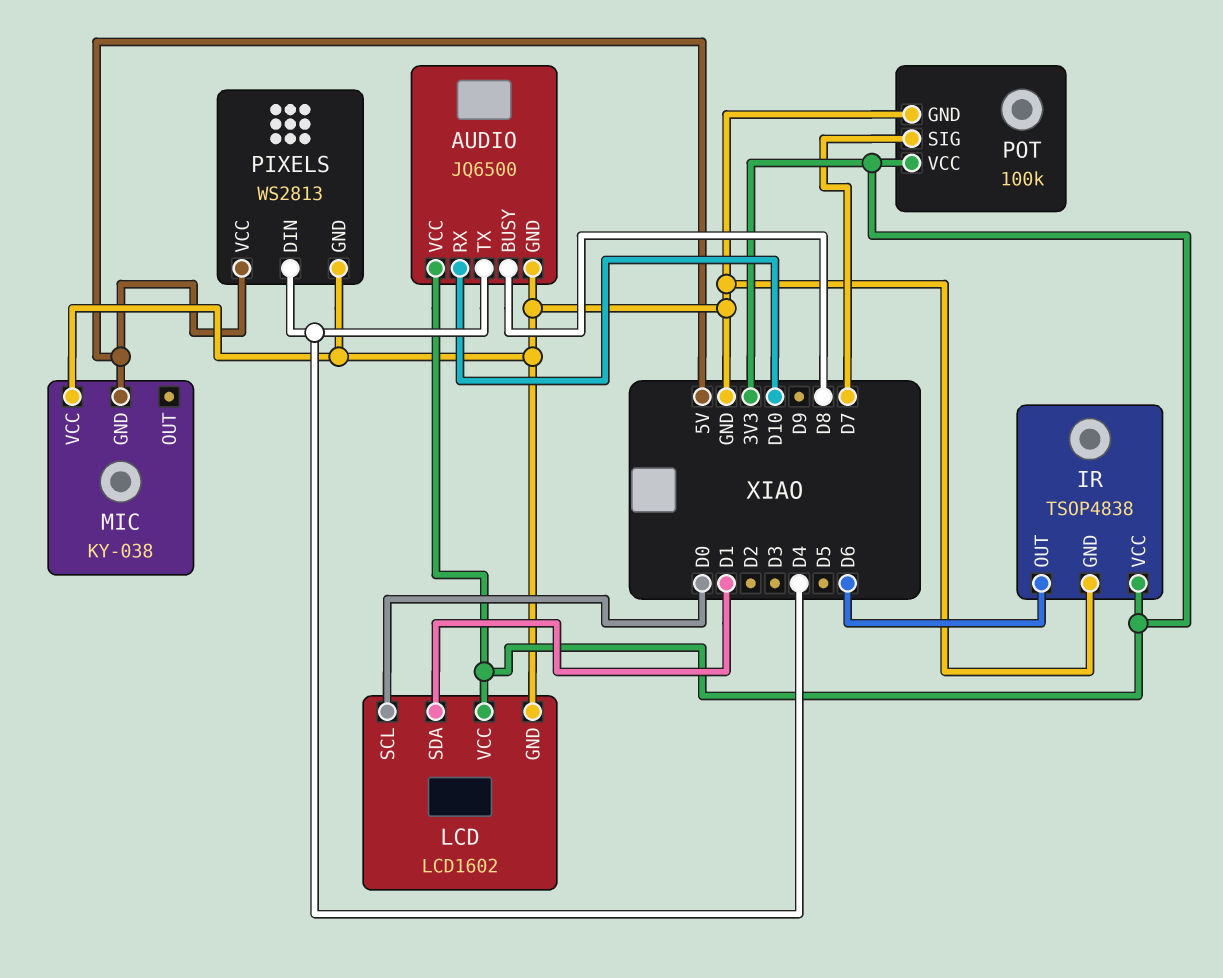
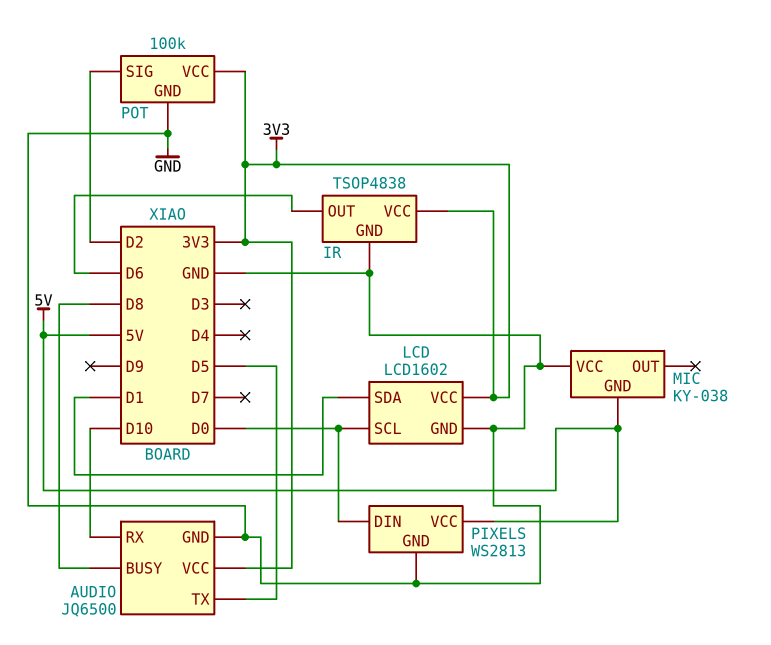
AUDIO pin TX: D4 -> D5
PIXELS pin DIN: D4 -> D0
POT pin SIG: D7 -> D2

